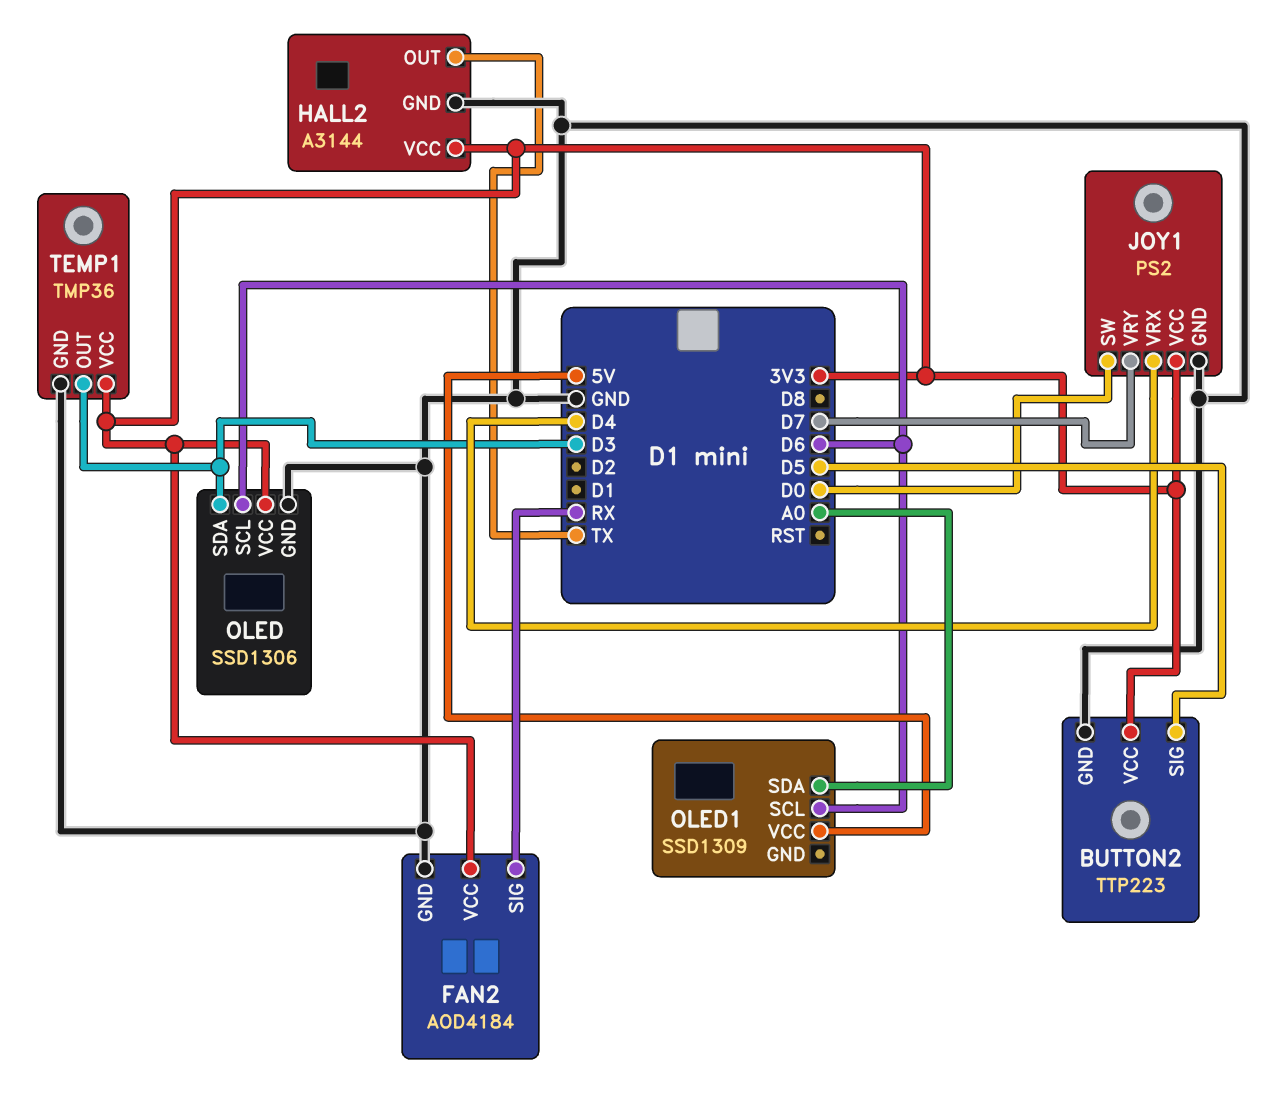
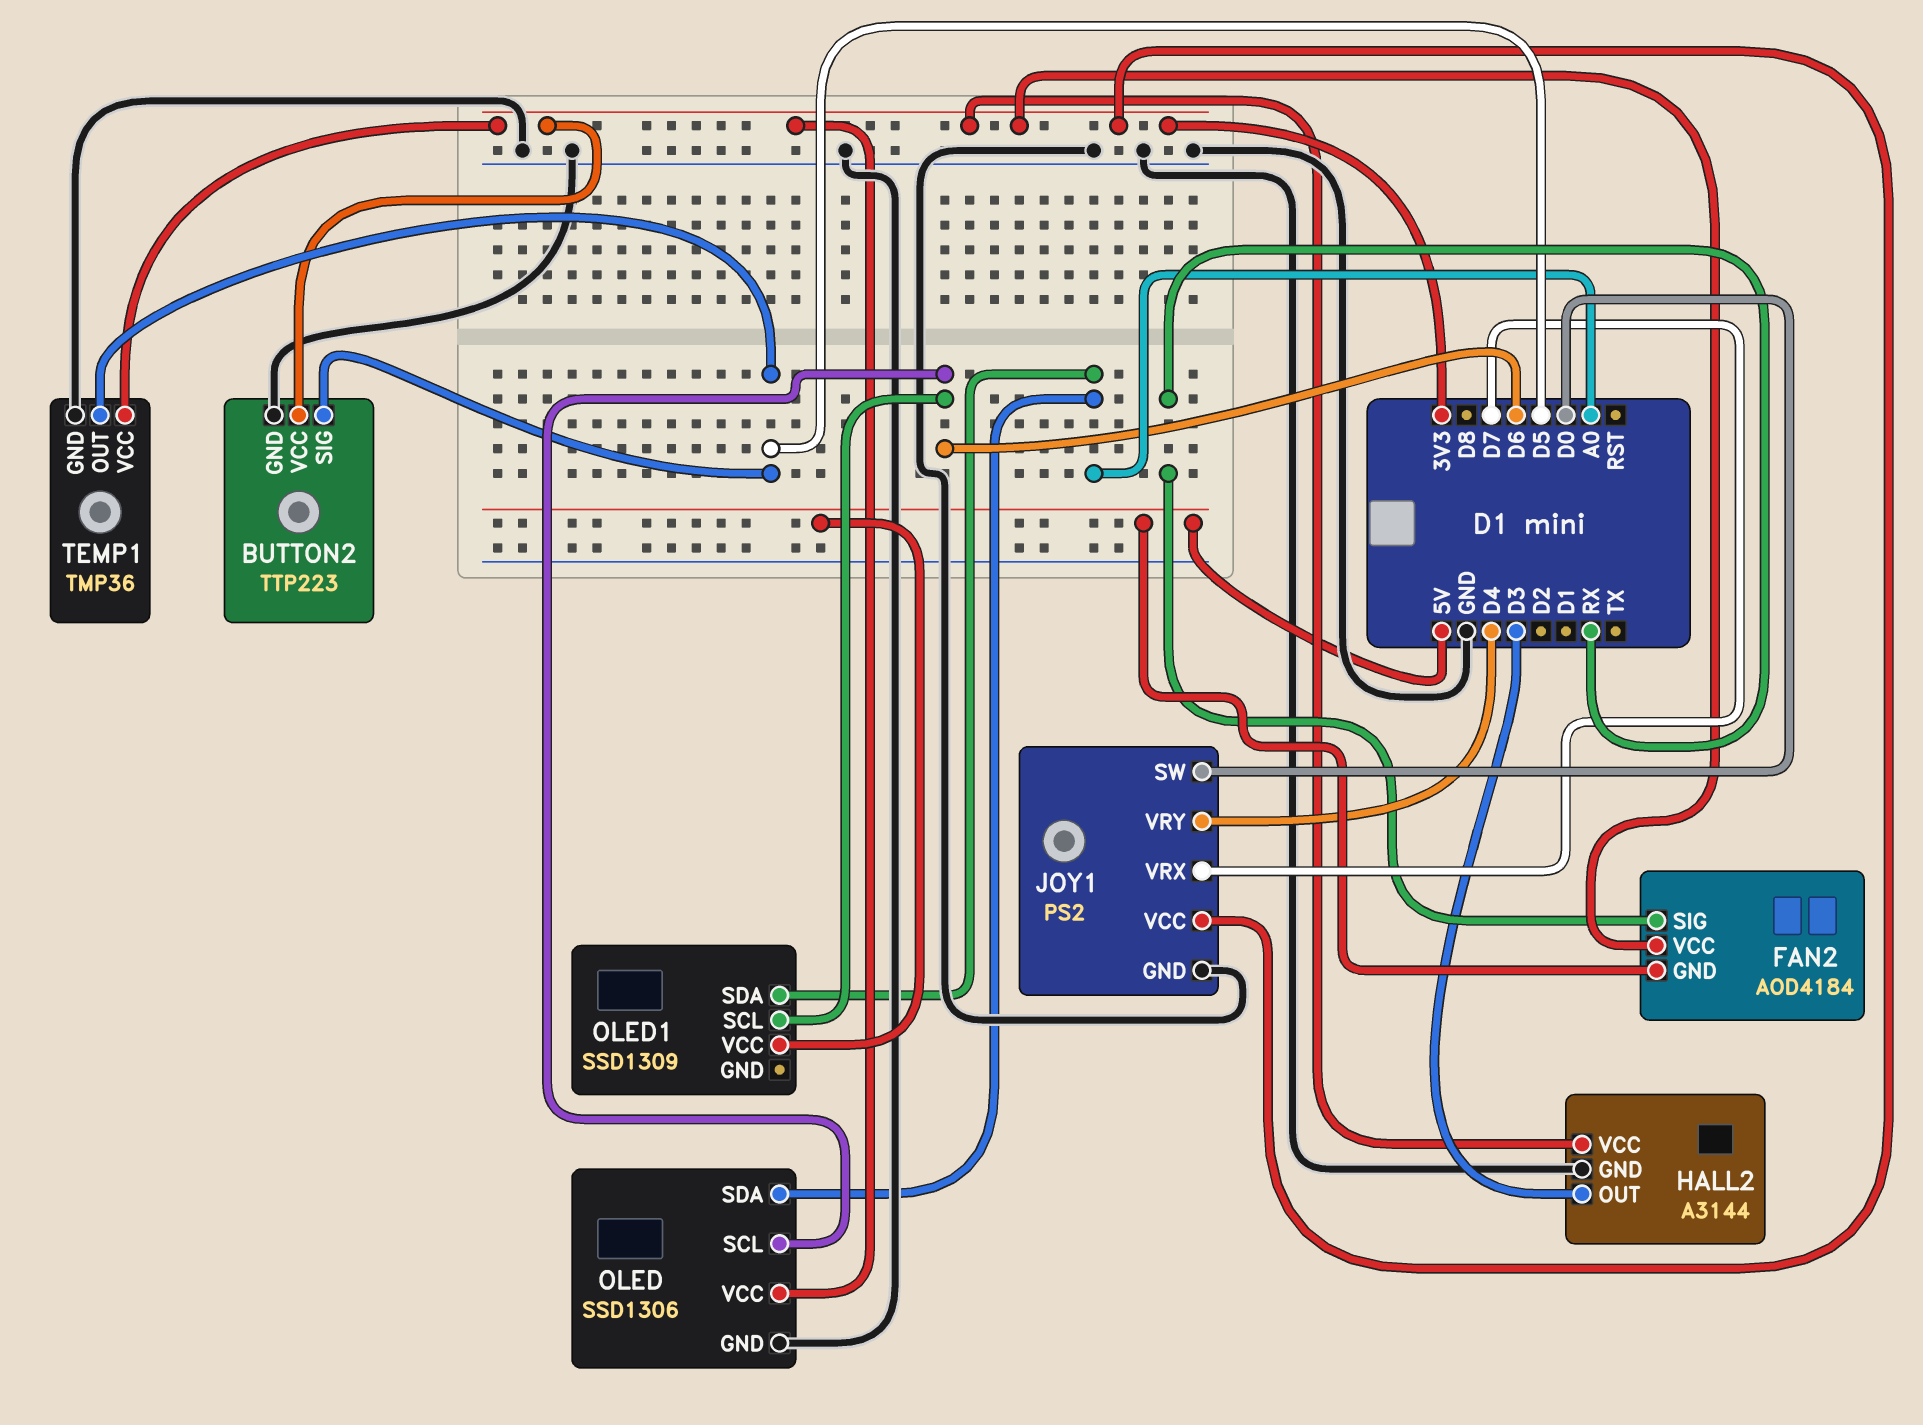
FAN2 pin GND: GND -> 5V
HALL2 pin OUT: TX -> D3
JOY1 pin VRX: D4 -> D7
JOY1 pin VRY: D7 -> D4
OLED pin SDA: D3 -> A0
TEMP1 pin OUT: D3 -> D5

